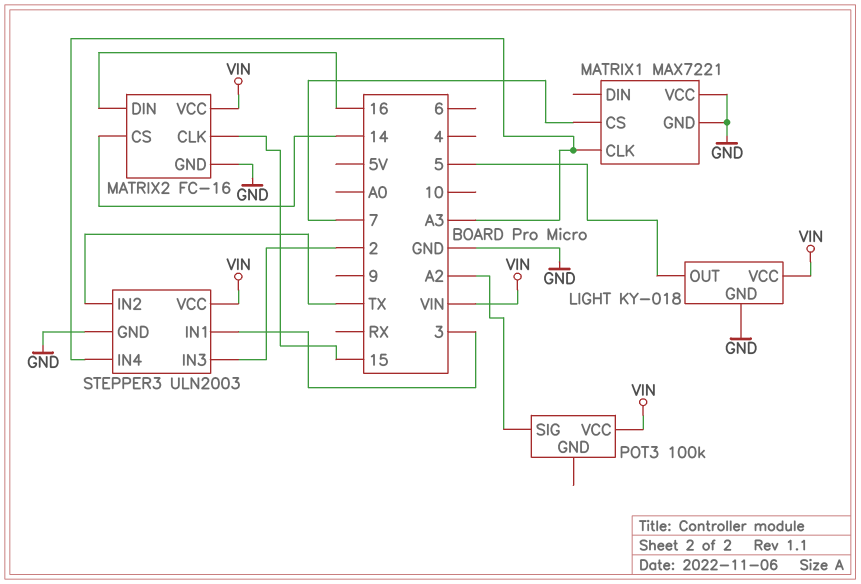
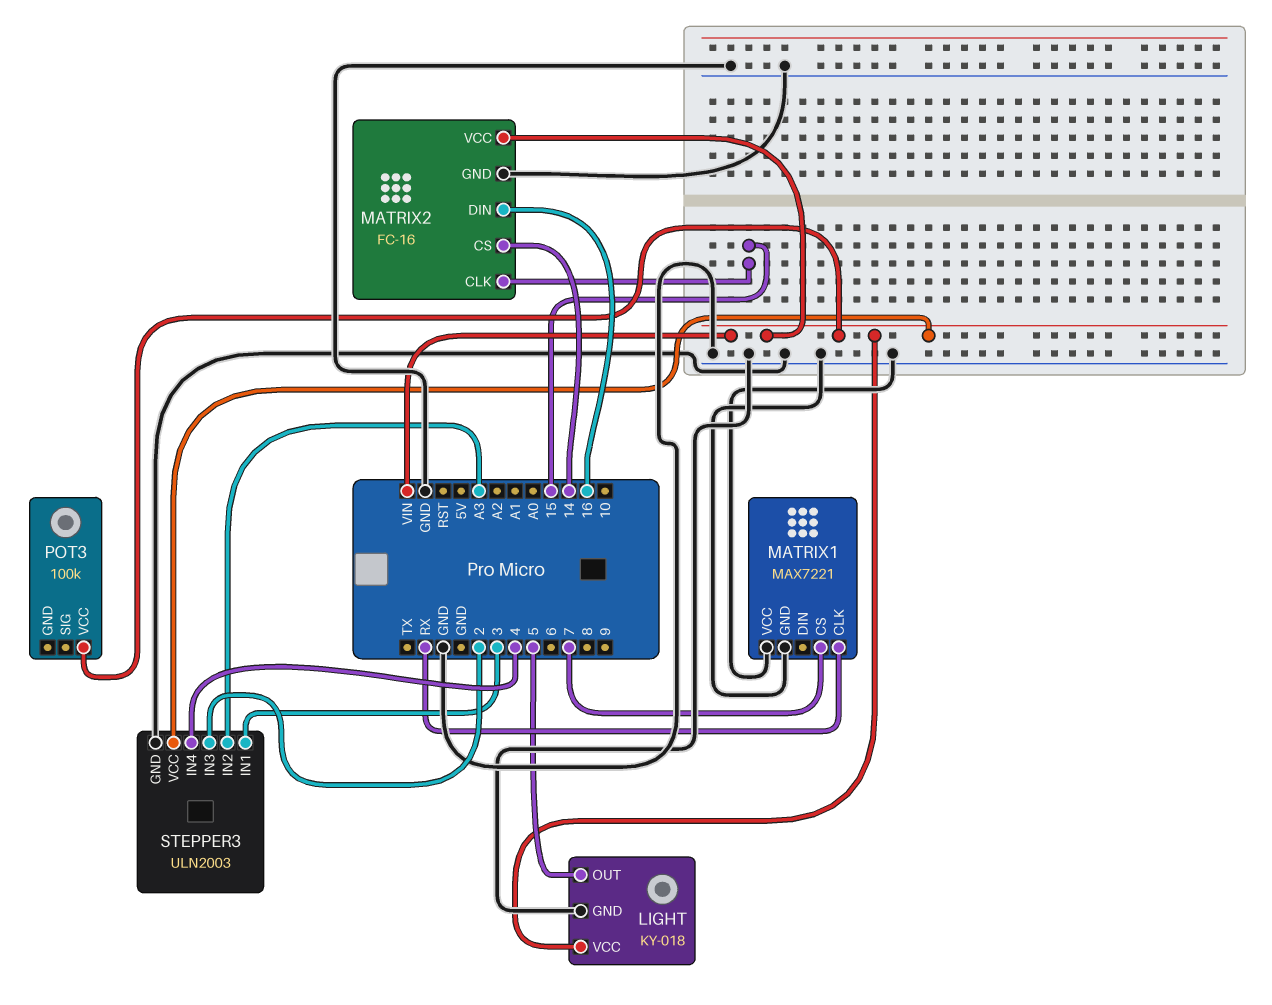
MATRIX1 pin CLK: A3 -> RX
POT3 pin SIG: A2 -> none
STEPPER3 pin IN2: TX -> A3
STEPPER3 pin IN4: A3 -> 4

